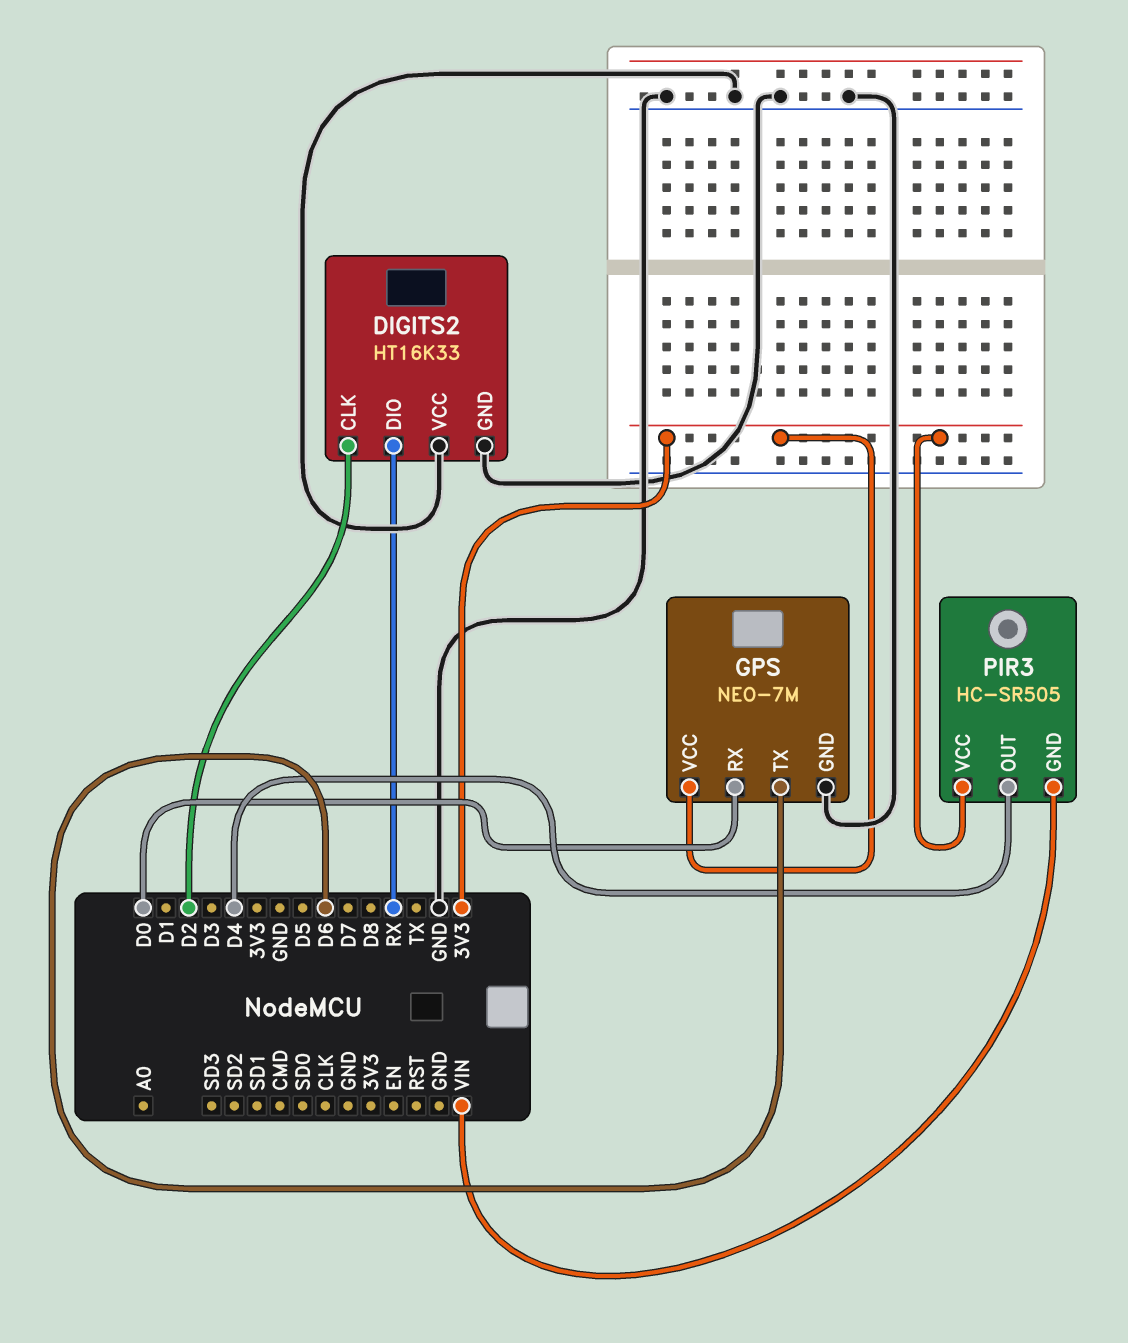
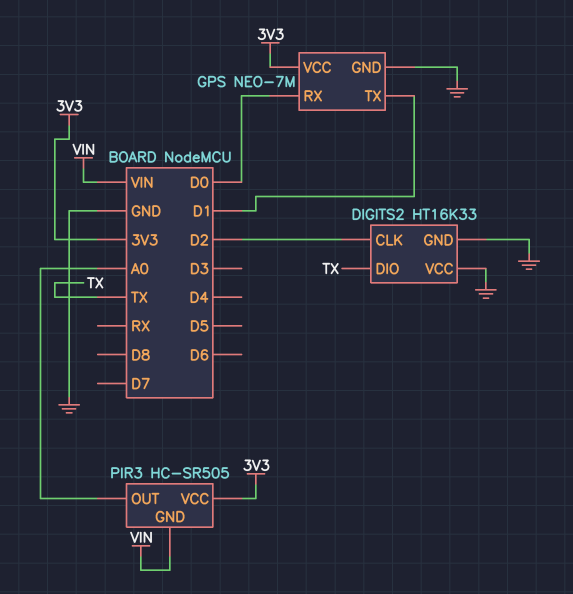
DIGITS2 pin DIO: RX -> TX
GPS pin TX: D6 -> D1
PIR3 pin OUT: D4 -> A0

